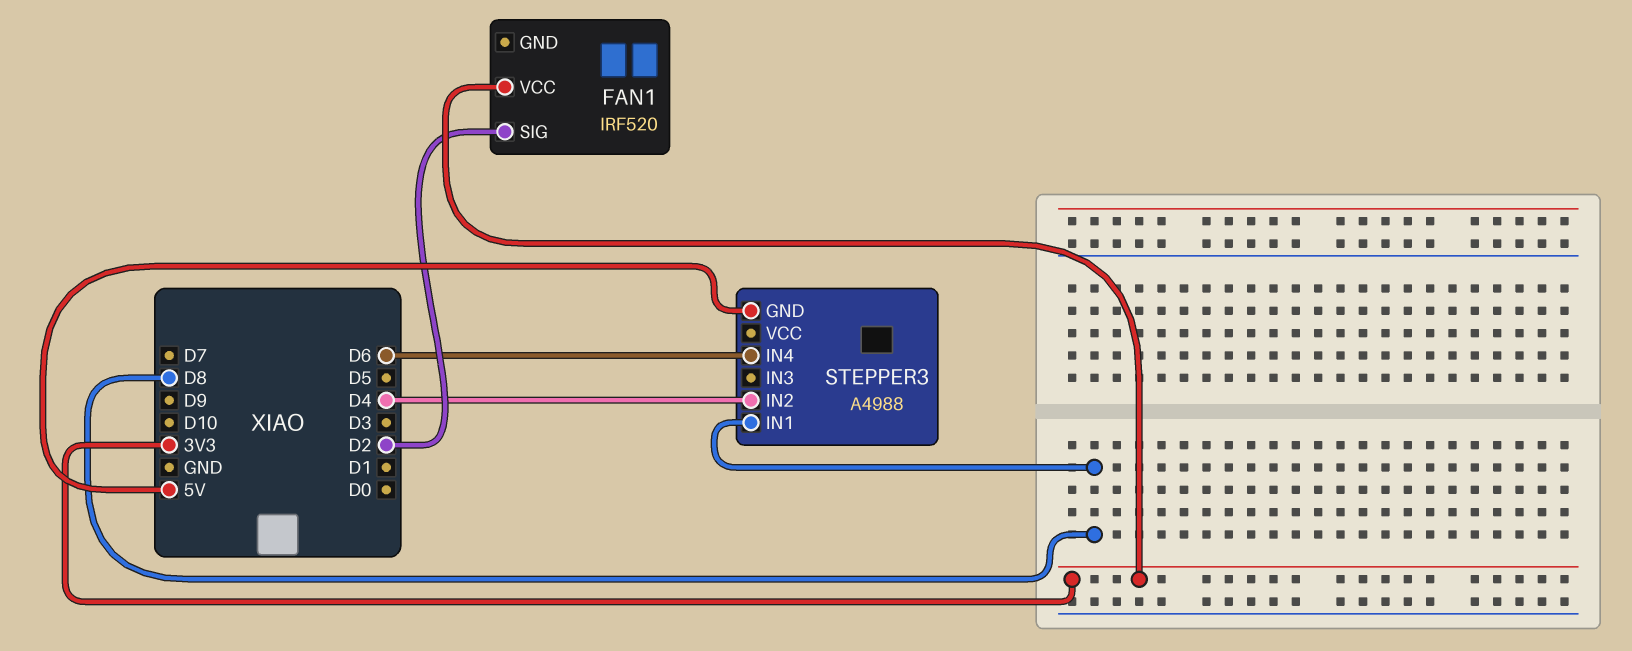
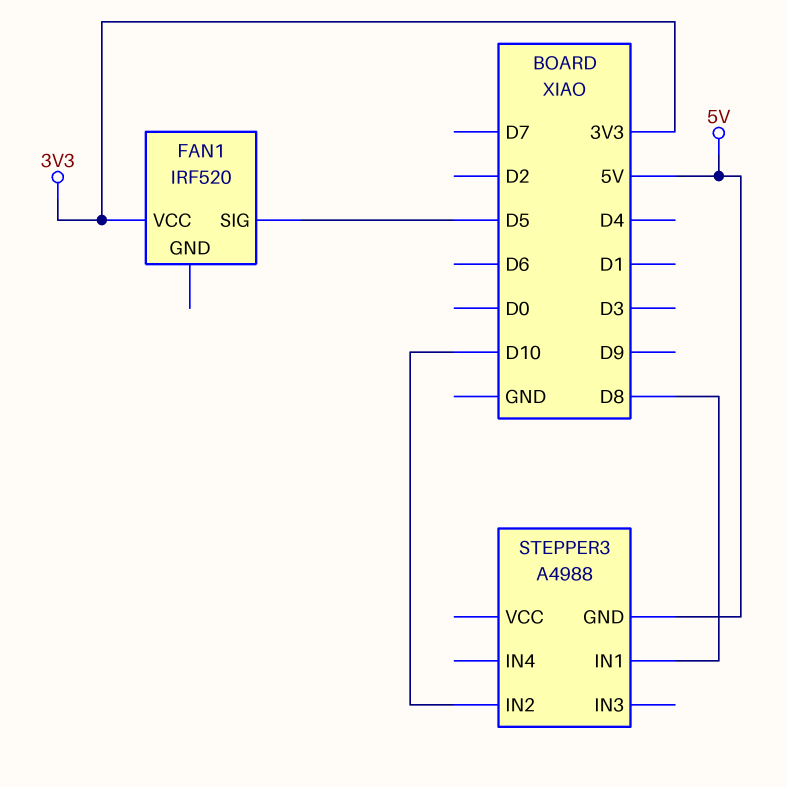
FAN1 pin SIG: D2 -> D5
STEPPER3 pin IN2: D4 -> D10
STEPPER3 pin IN4: D6 -> none

